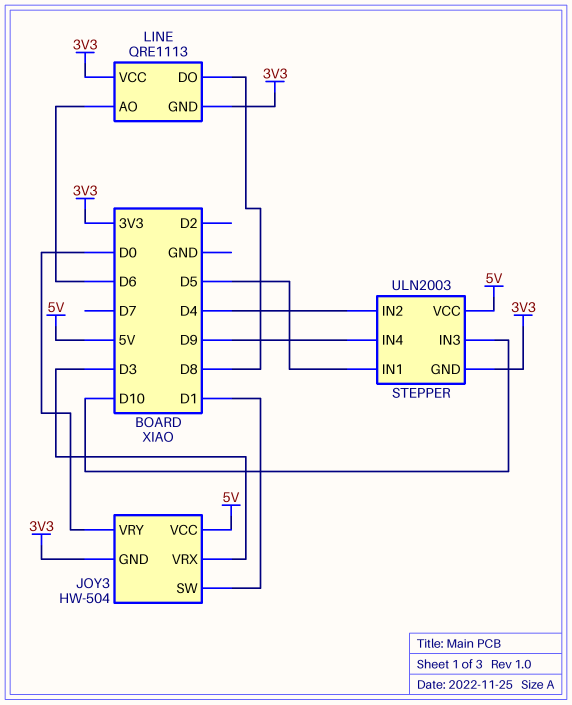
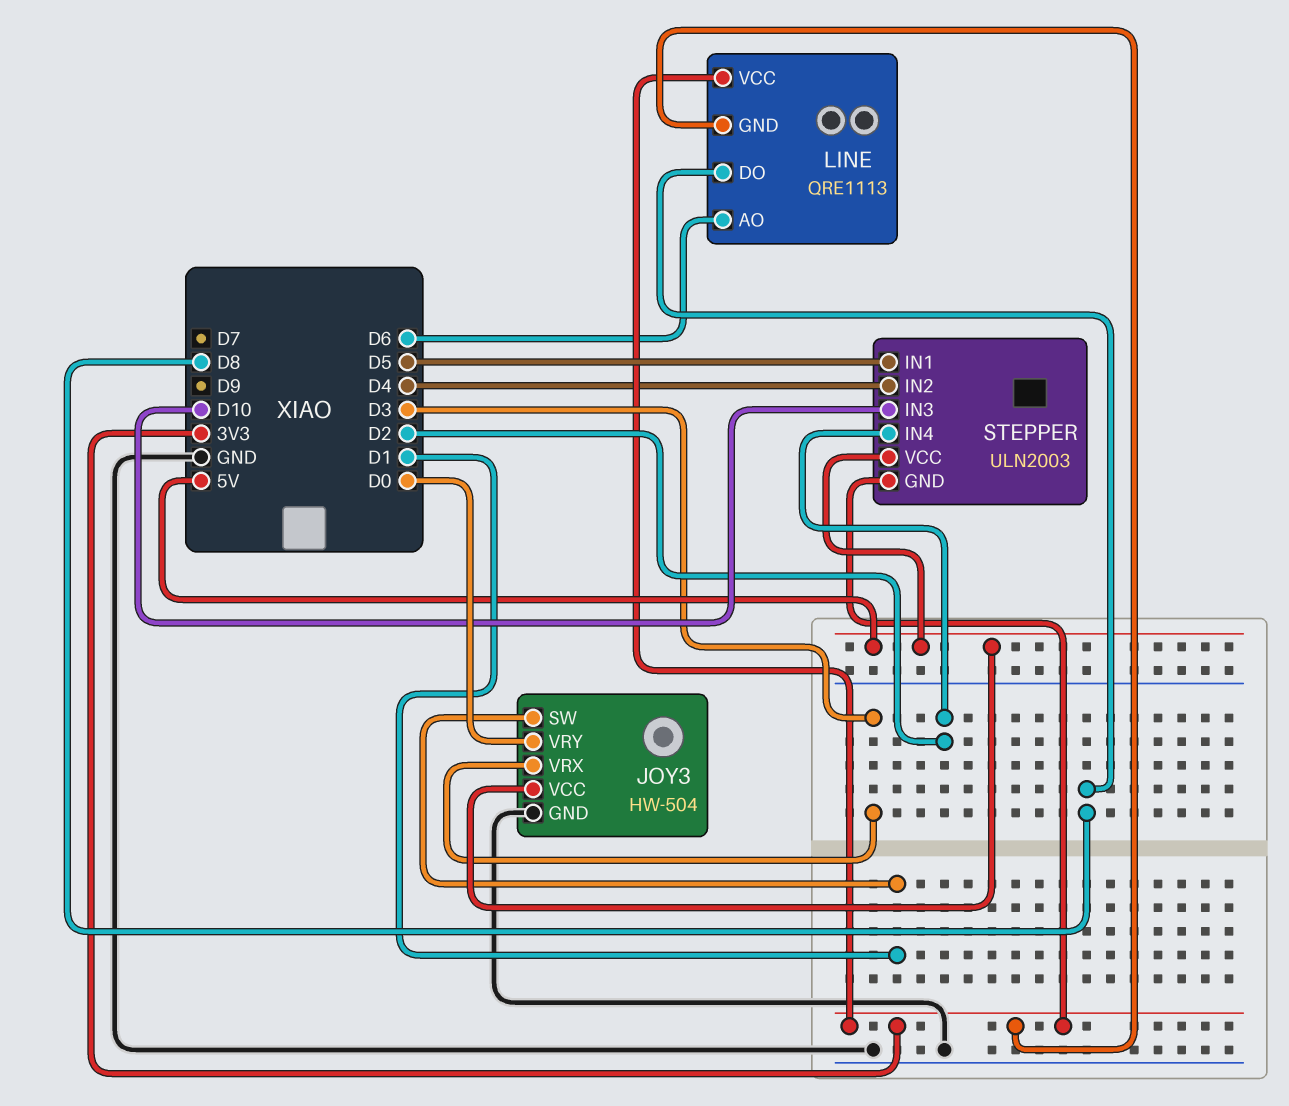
JOY3 pin GND: 3V3 -> GND
STEPPER pin IN4: D9 -> D2

